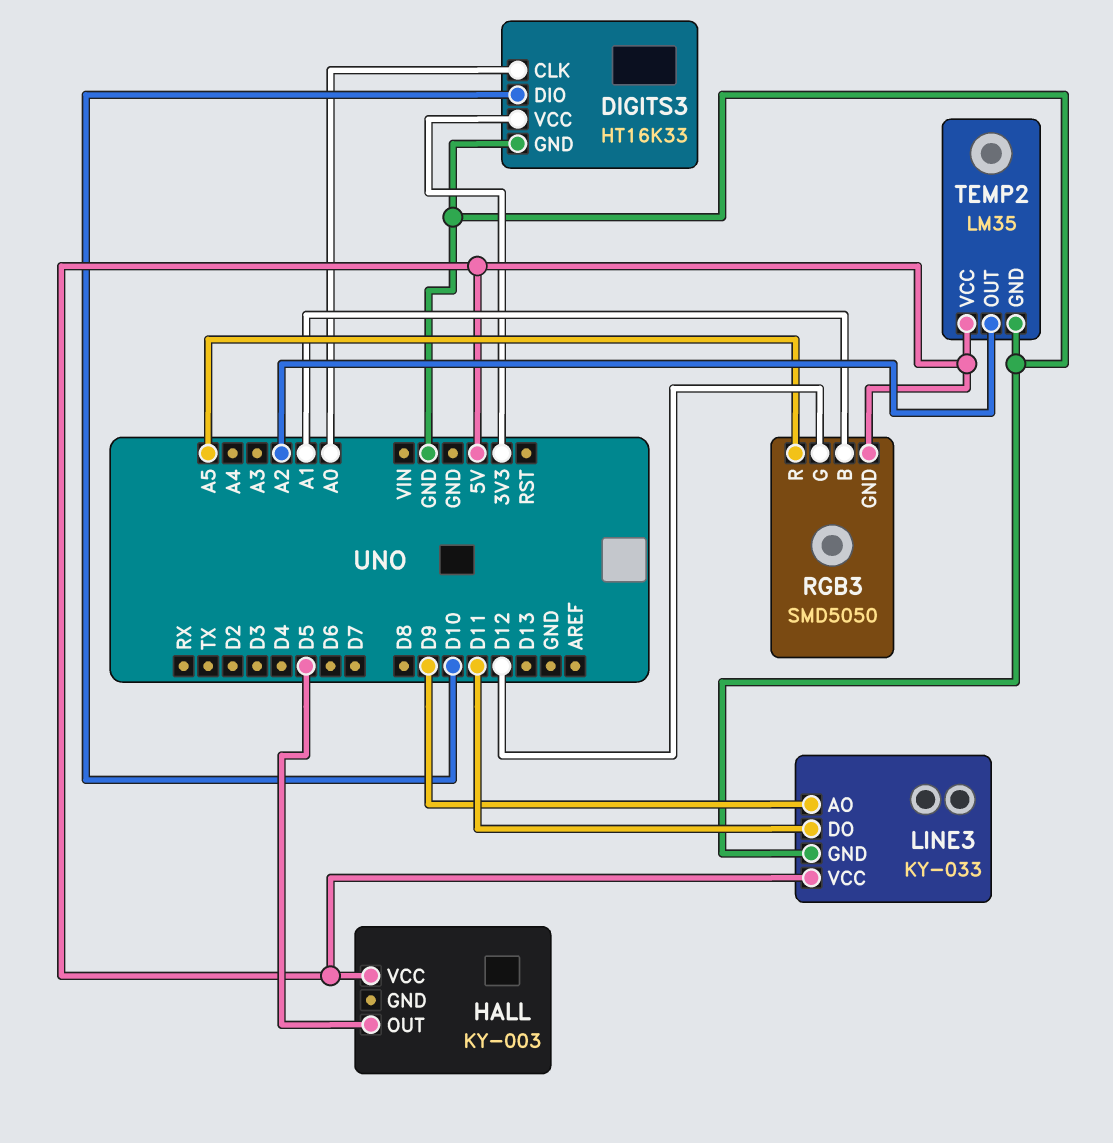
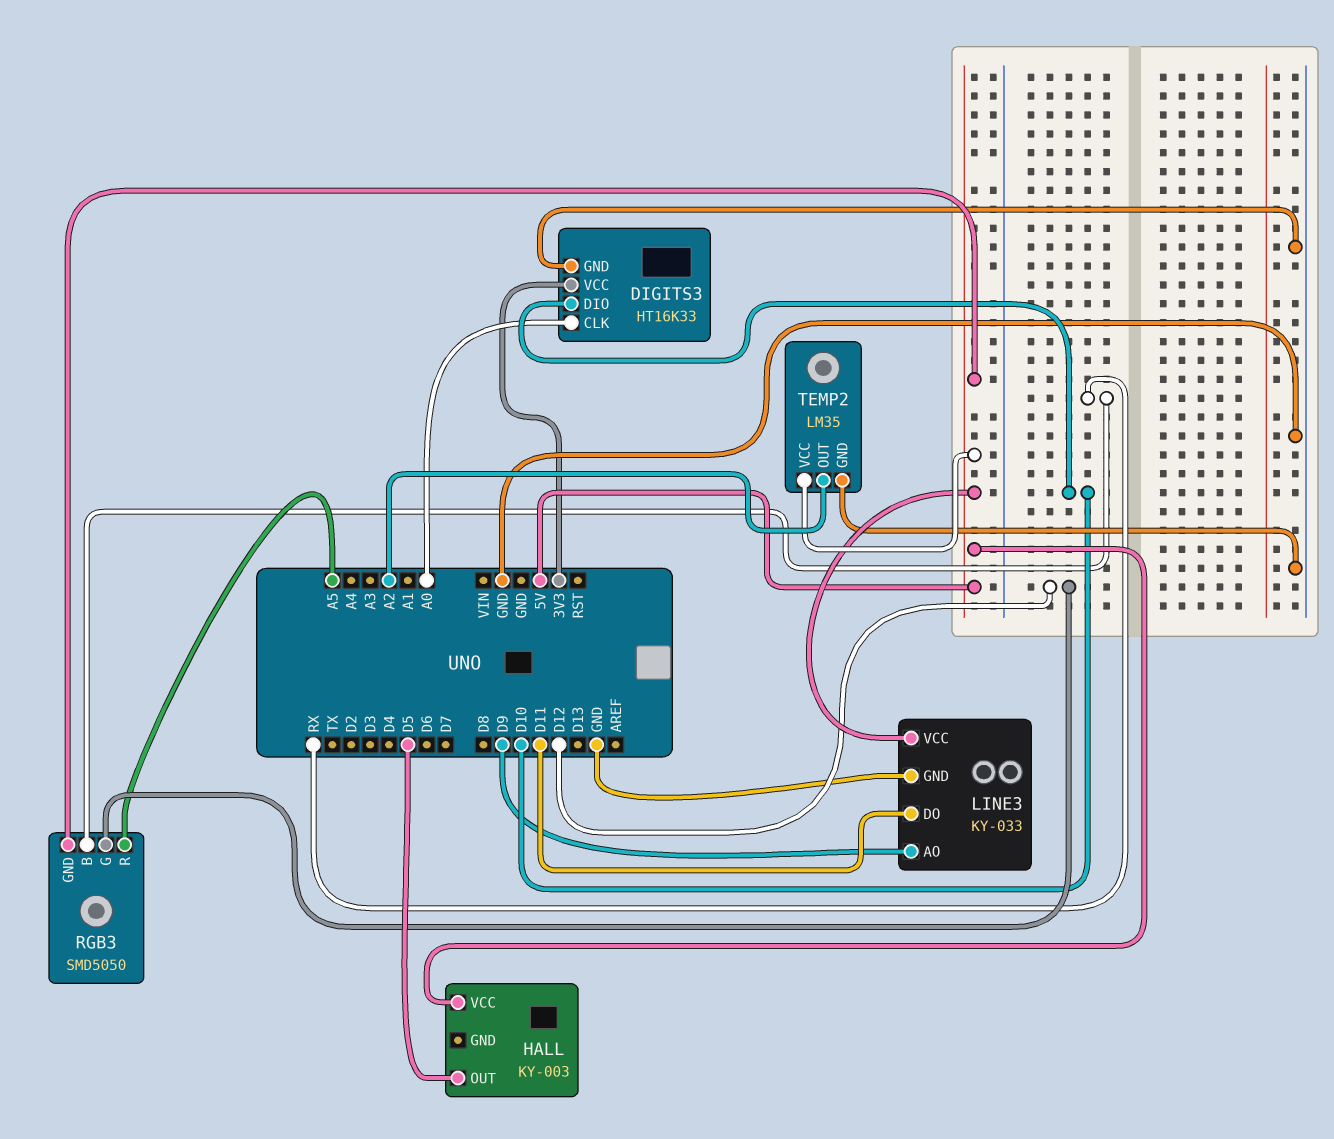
RGB3 pin B: A1 -> RX

